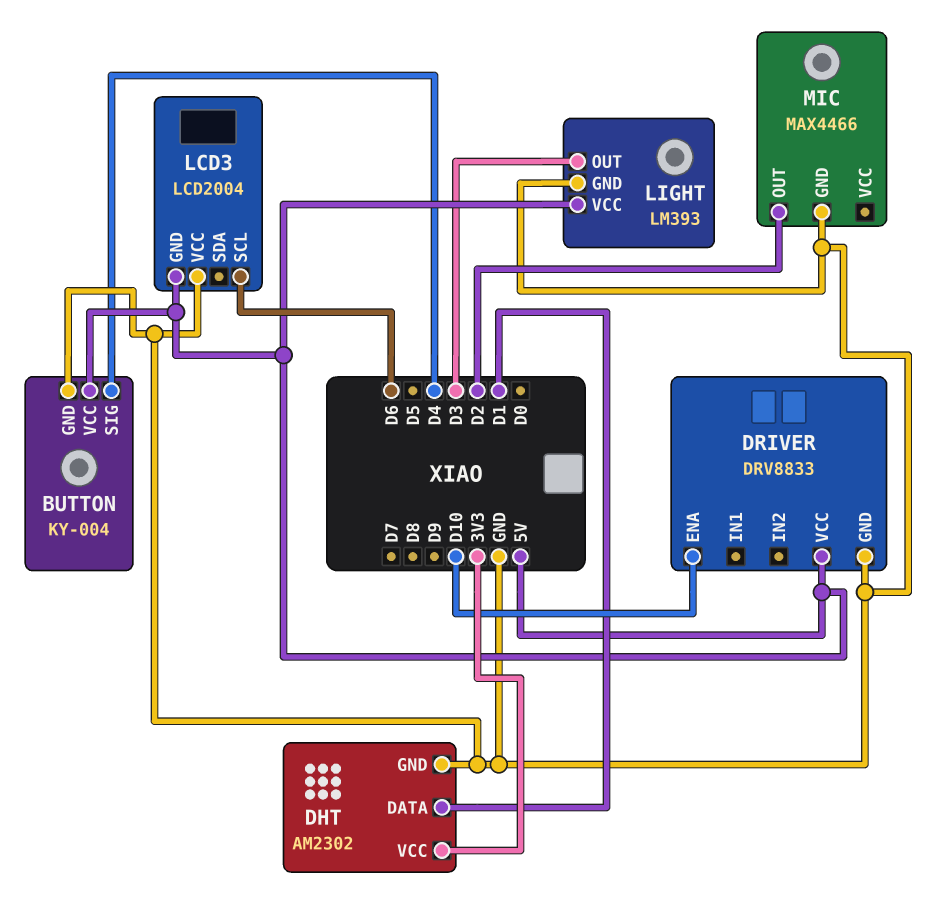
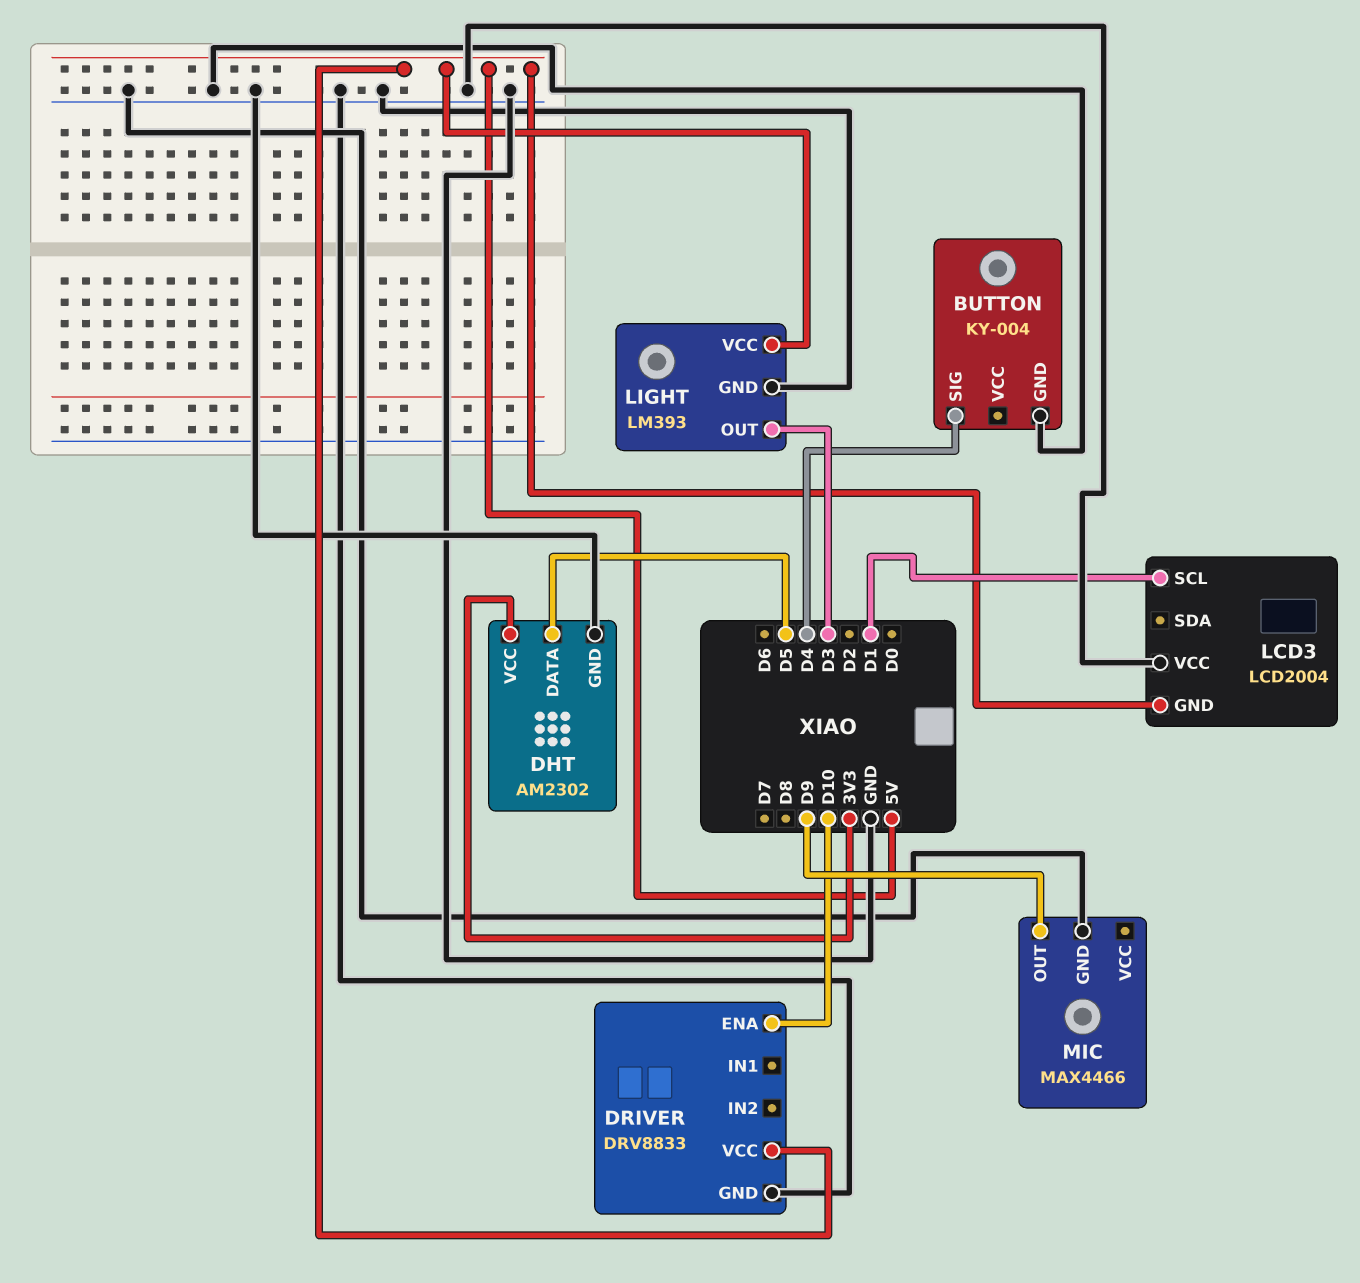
BUTTON pin VCC: 5V -> none
DHT pin DATA: D1 -> D5
LCD3 pin SCL: D6 -> D1
MIC pin OUT: D2 -> D9

